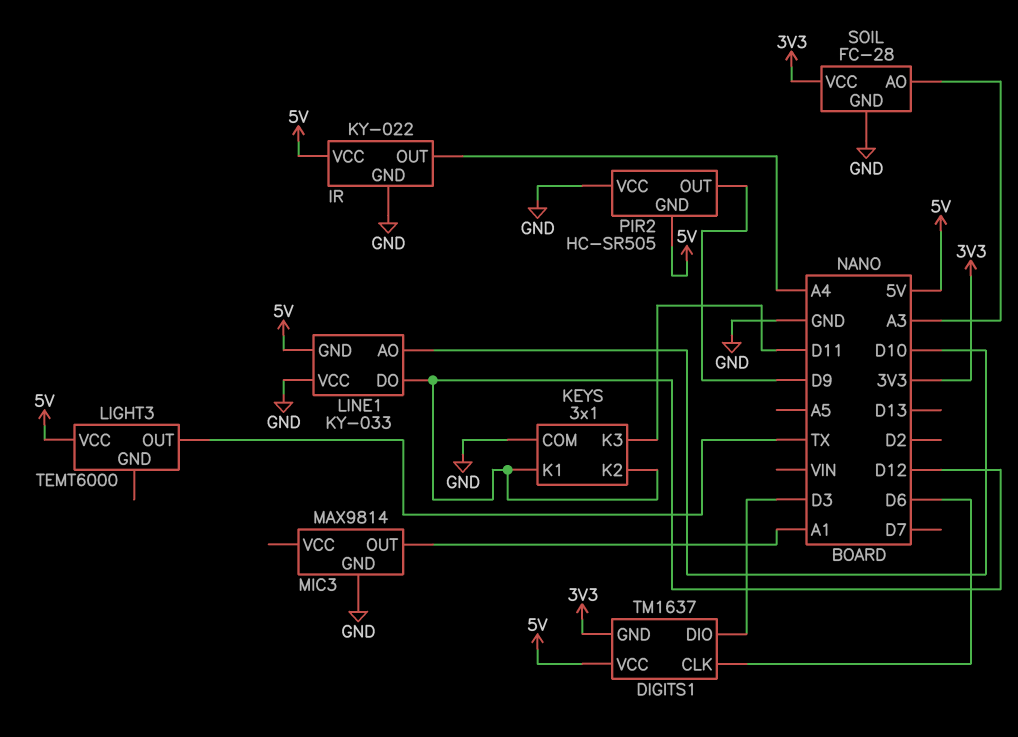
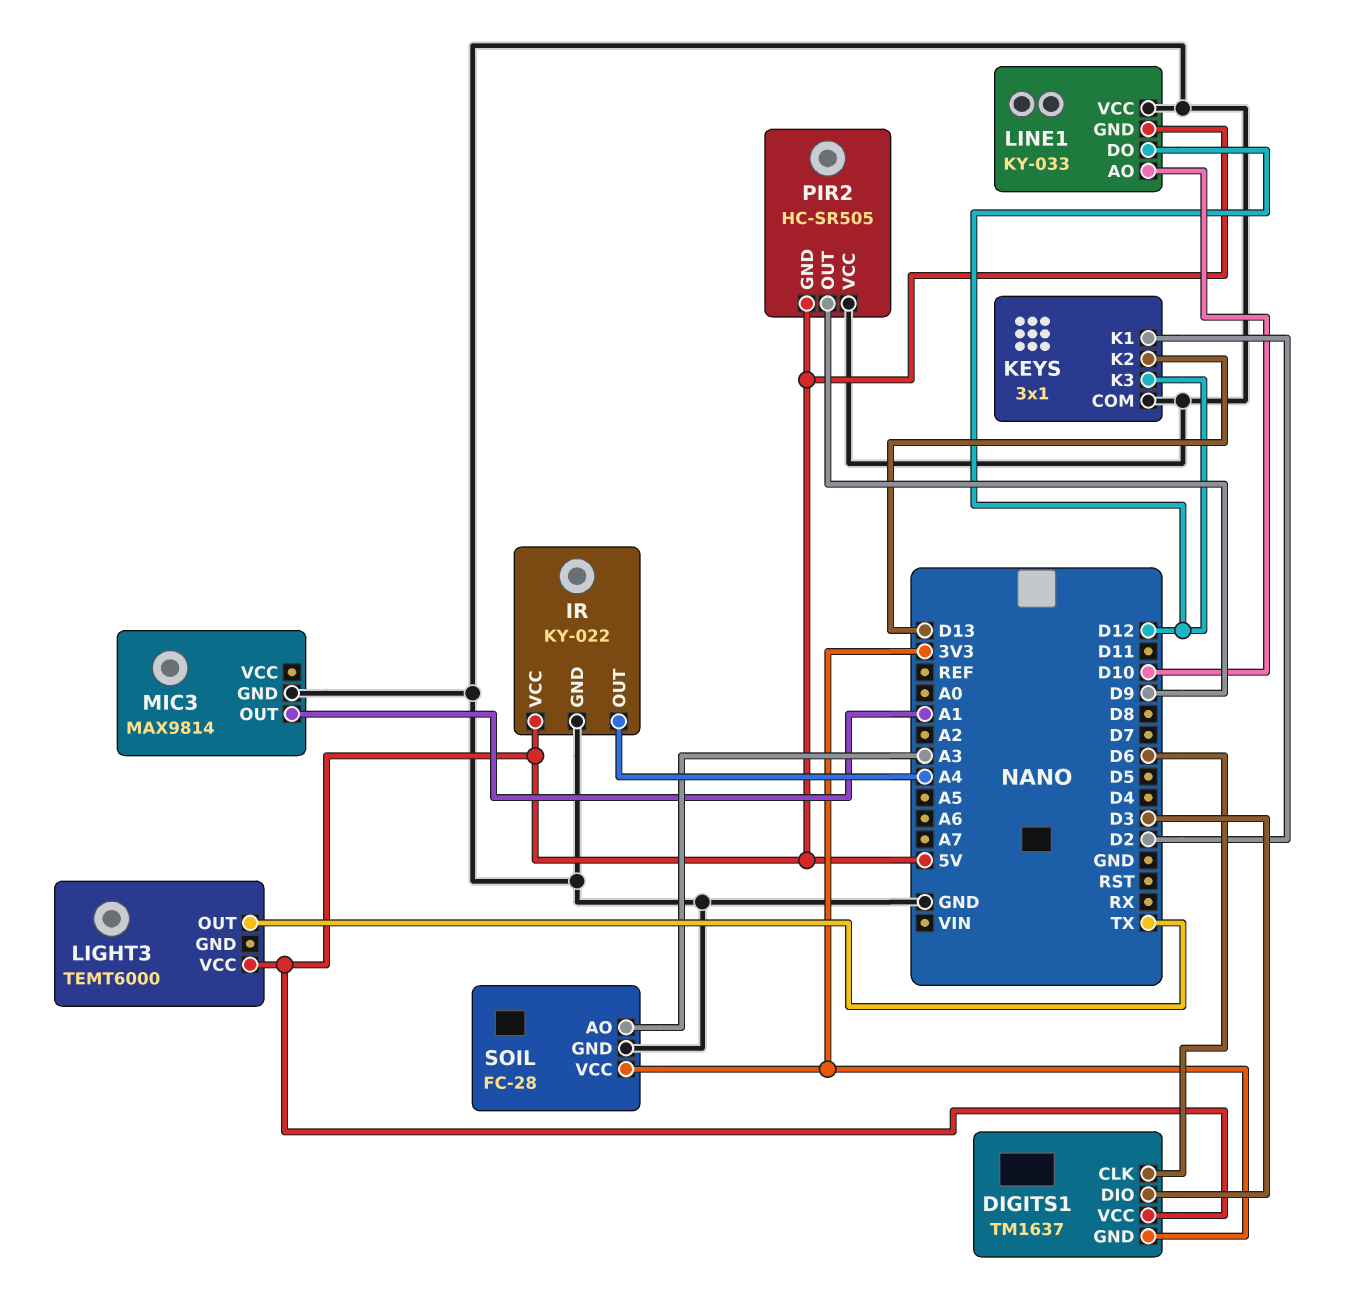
KEYS pin K1: D12 -> D2
KEYS pin K2: D12 -> D13
KEYS pin K3: D11 -> D12

